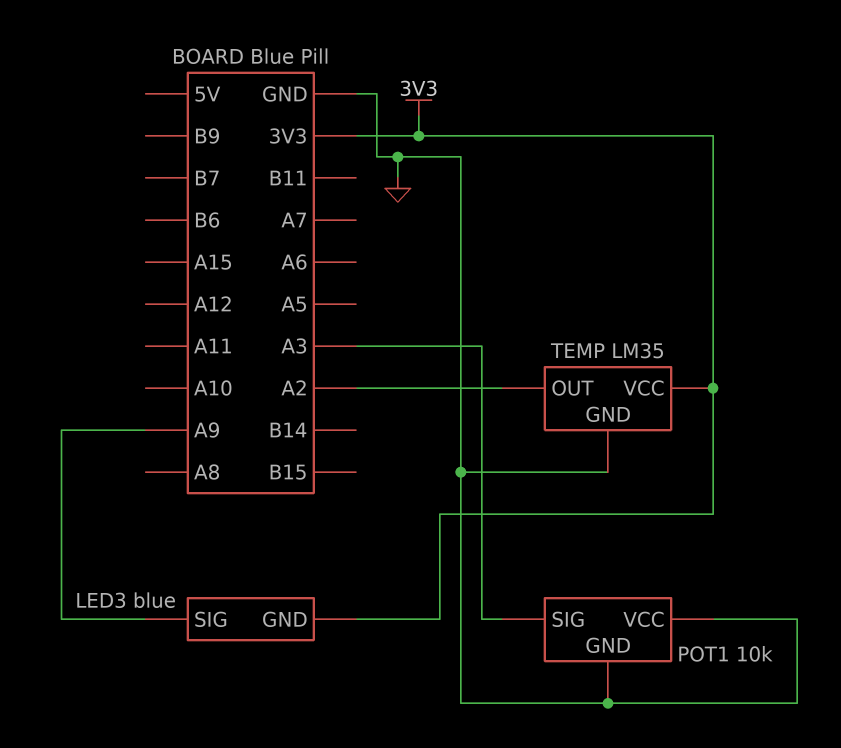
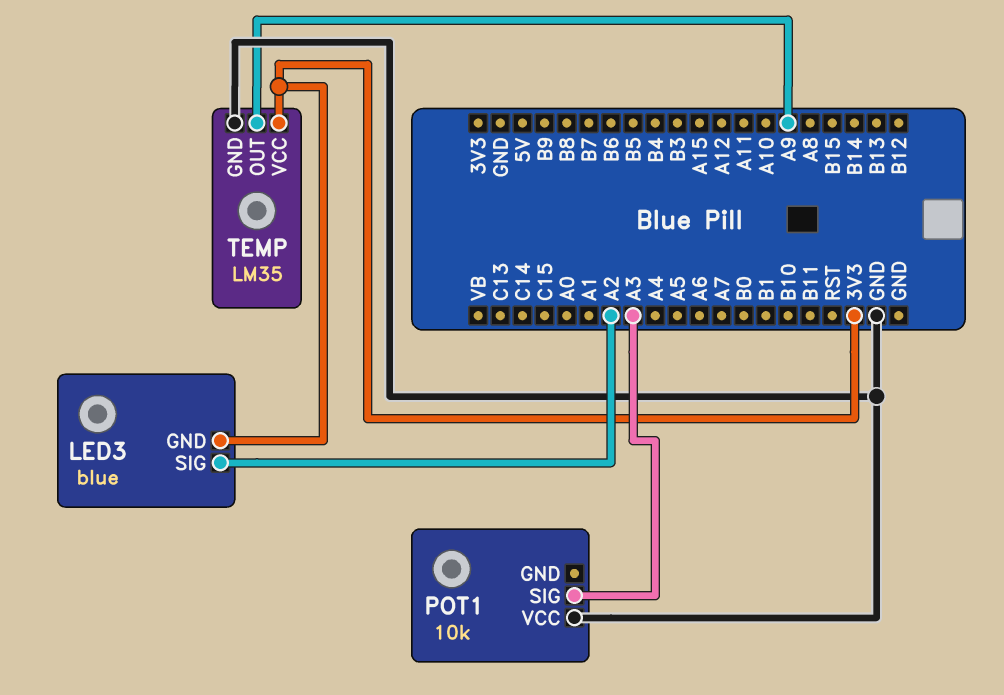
LED3 pin SIG: A9 -> A2
POT1 pin GND: GND -> none
TEMP pin OUT: A2 -> A9

